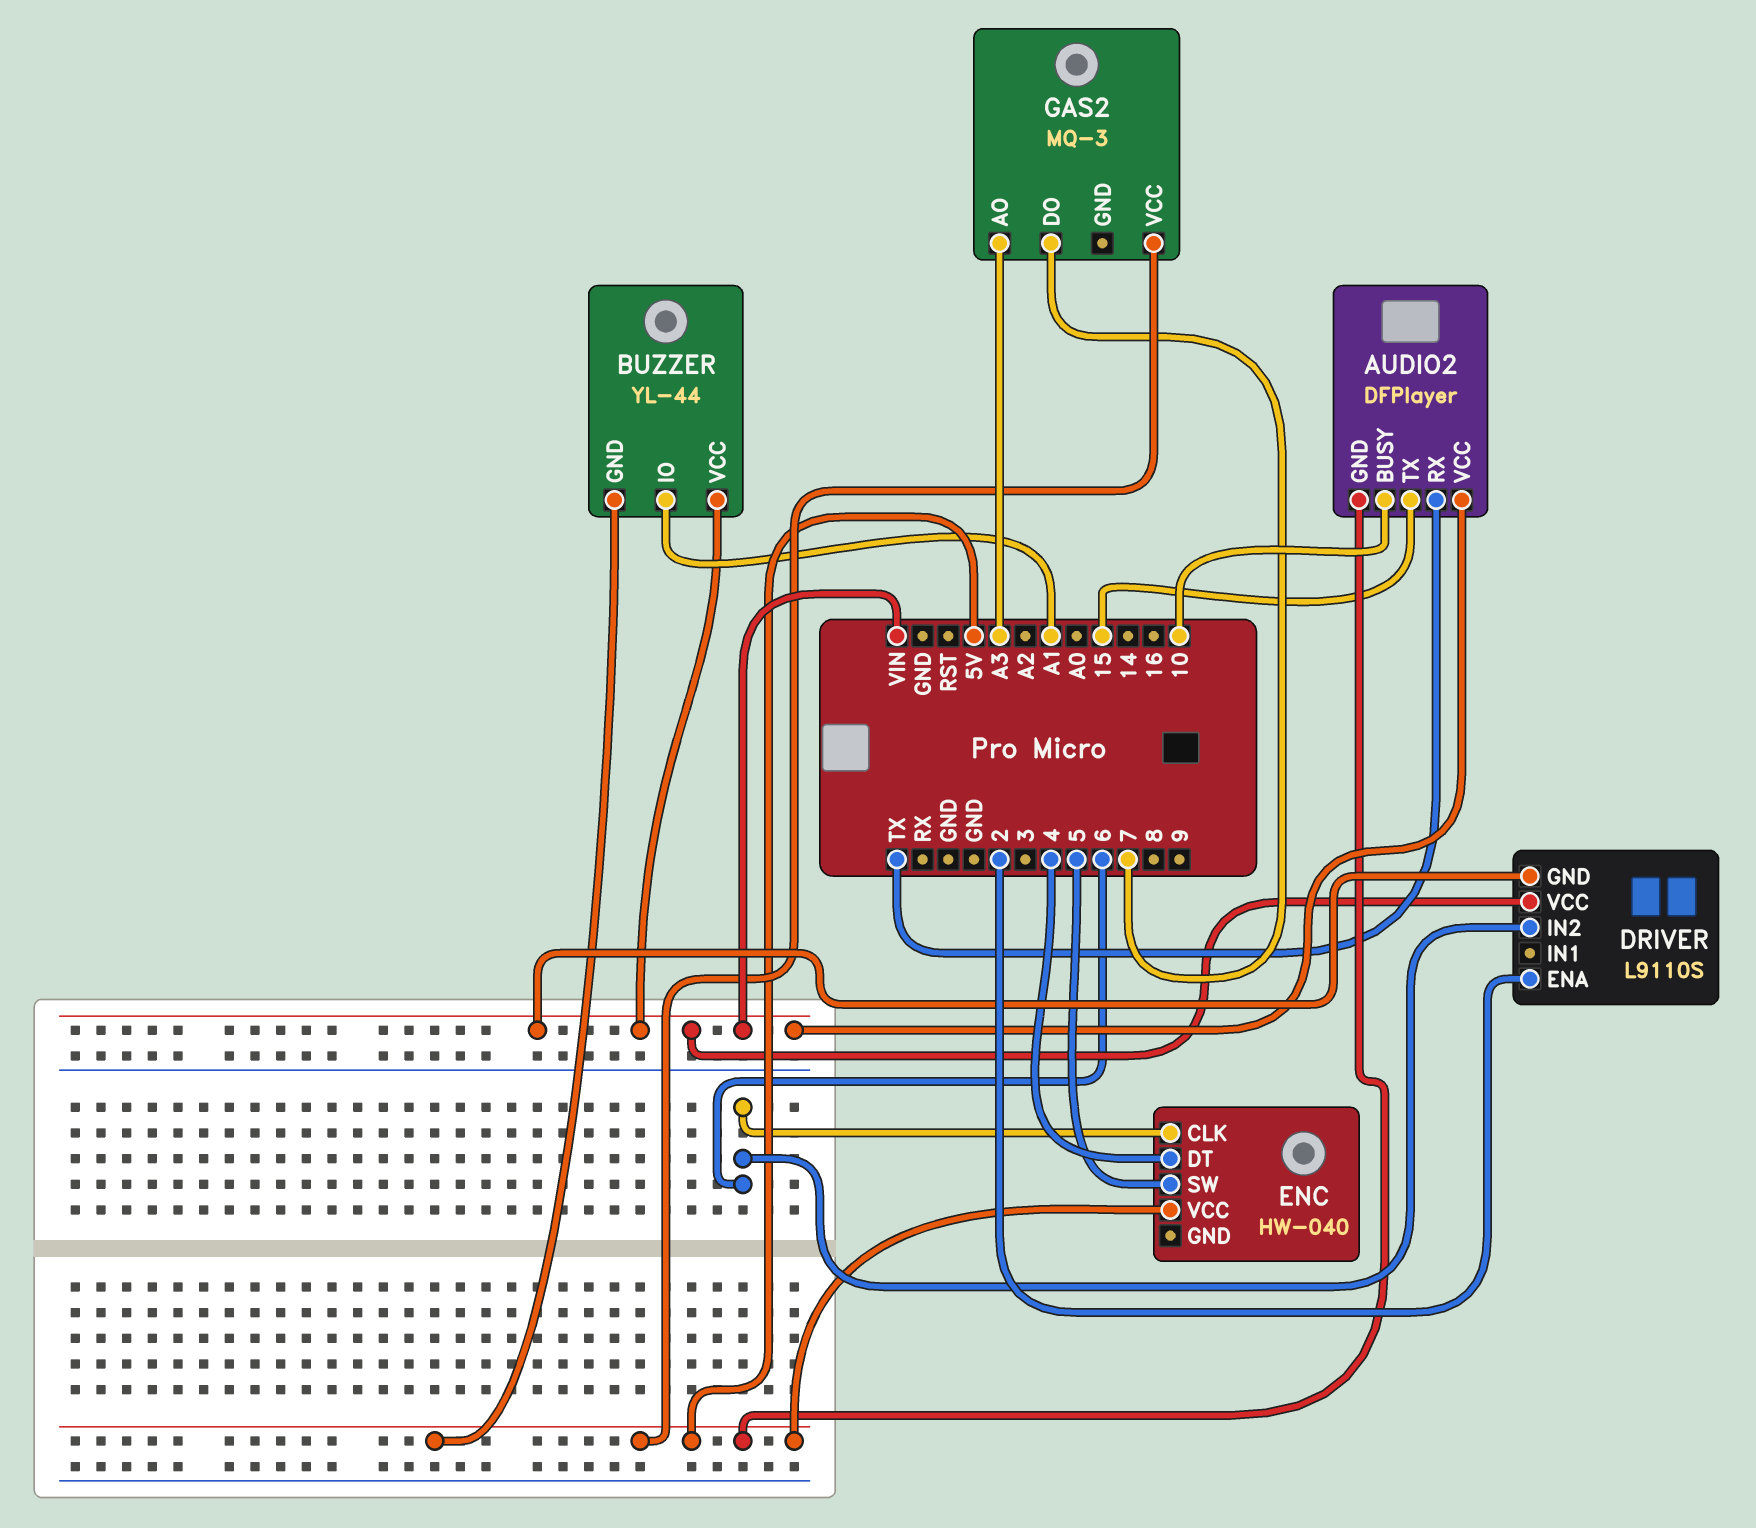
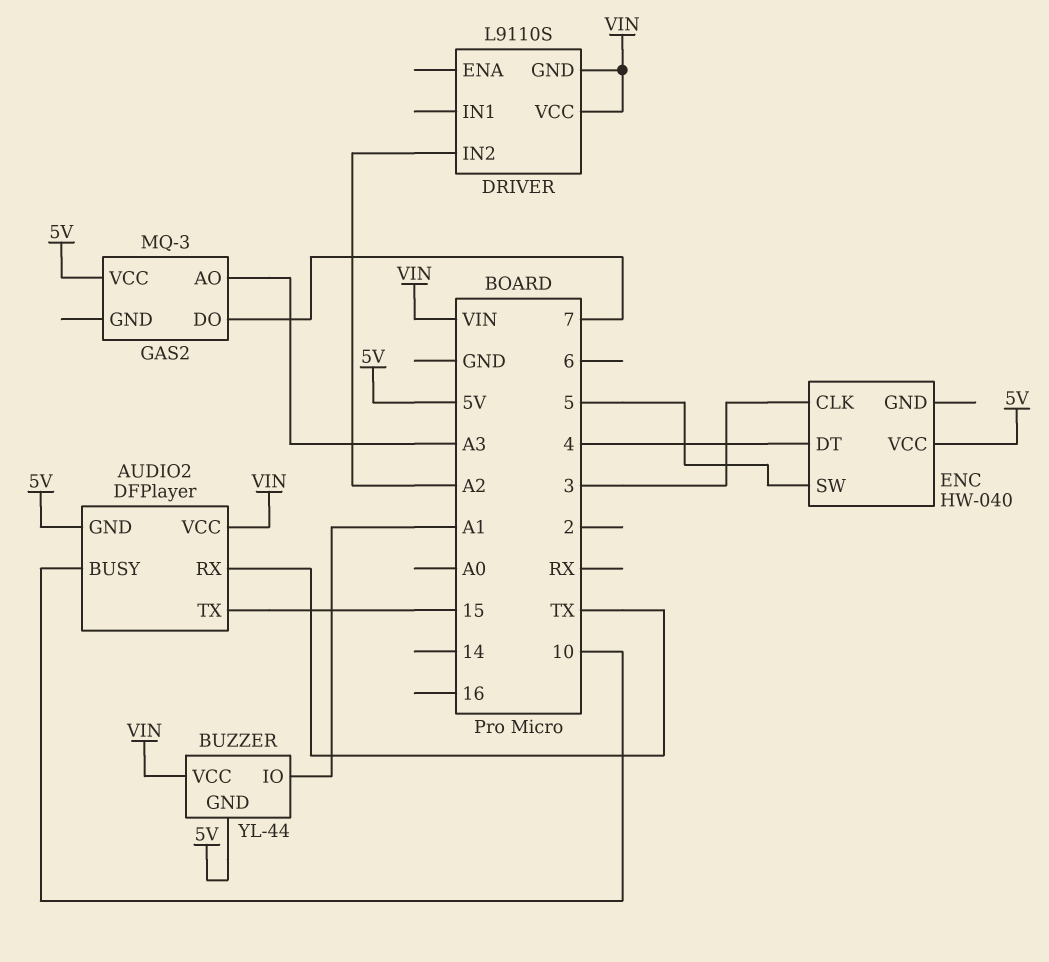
DRIVER pin ENA: 2 -> none
DRIVER pin IN2: 6 -> A2
ENC pin CLK: 6 -> 3

